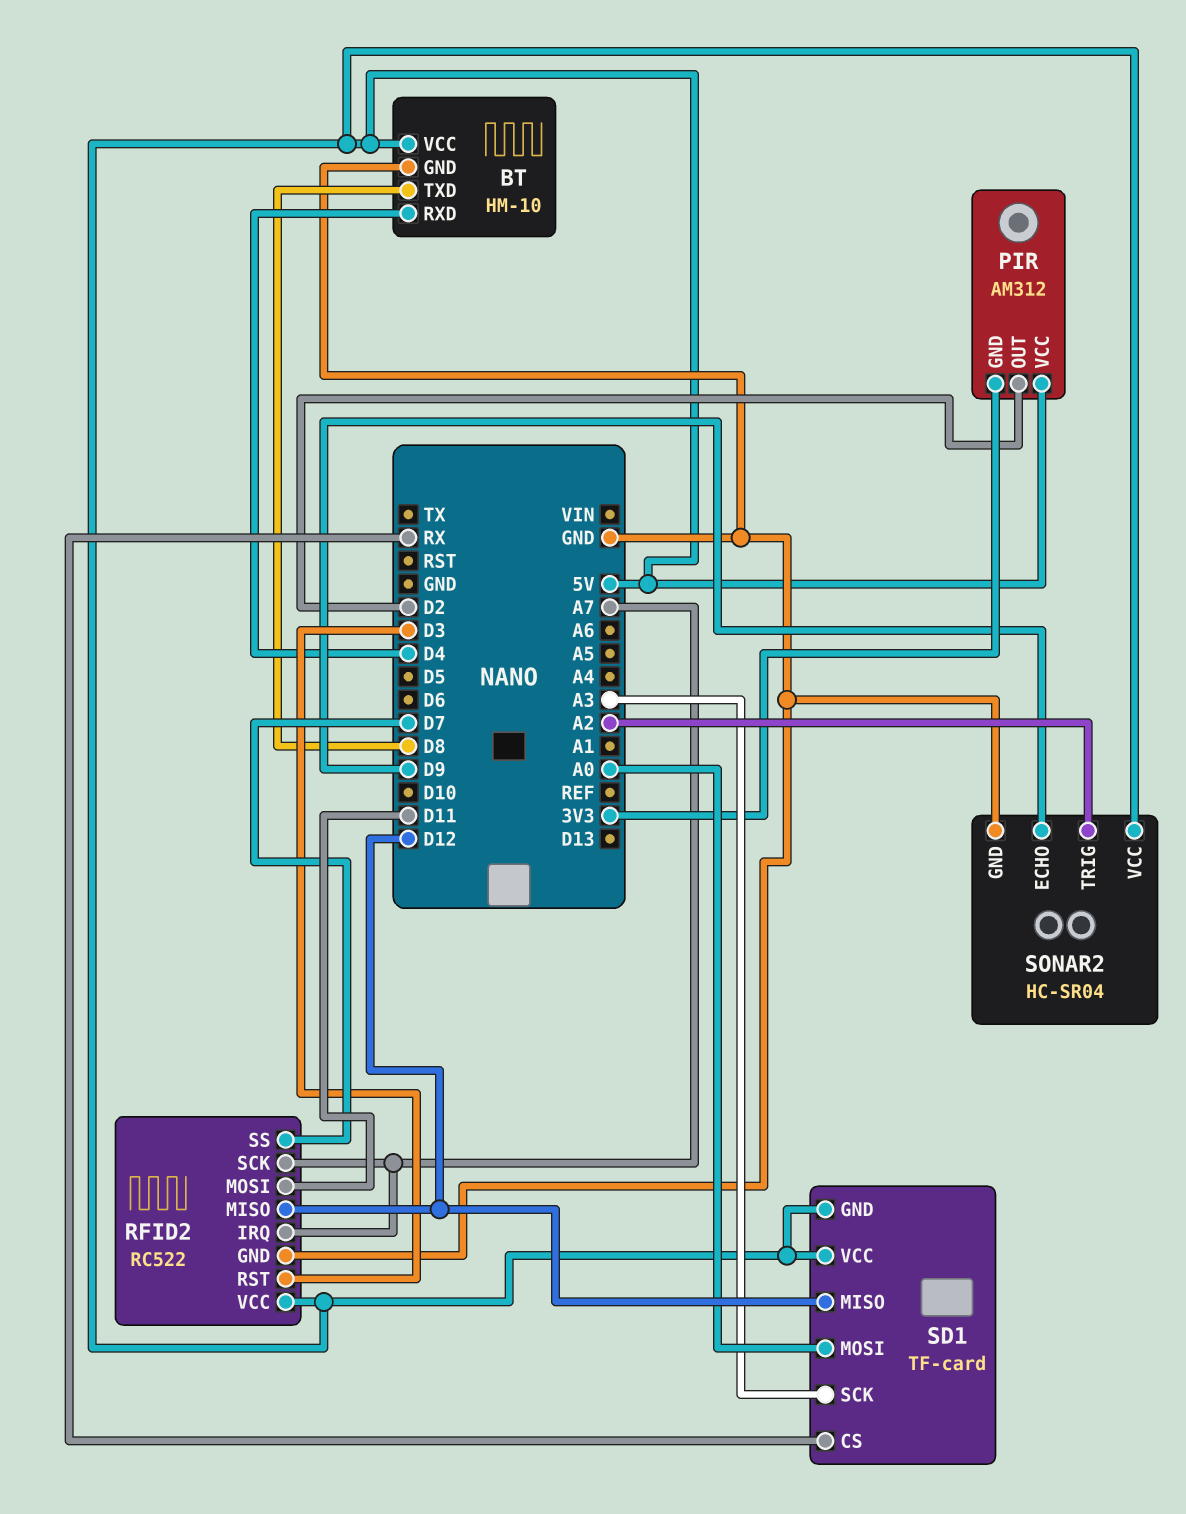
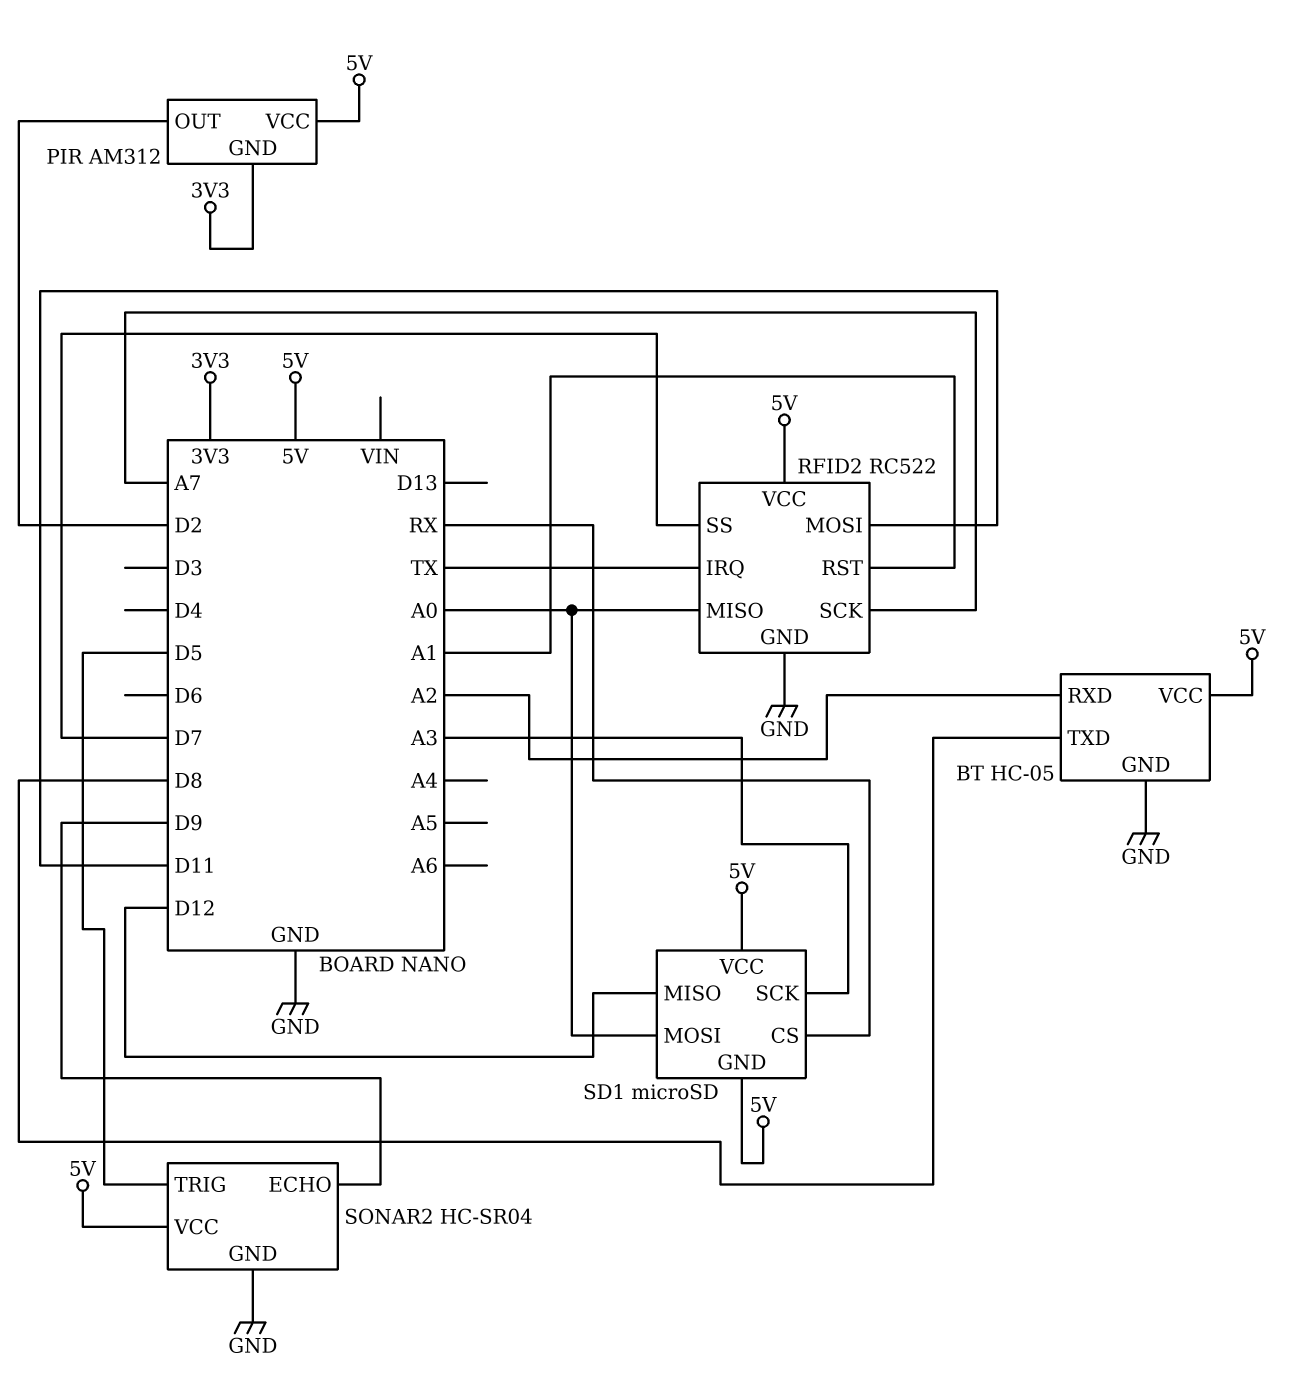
BT: HM-10 -> HC-05
BT pin RXD: D4 -> A2
RFID2 pin IRQ: A7 -> TX
RFID2 pin MISO: D12 -> A0
RFID2 pin RST: D3 -> A1
SD1: TF-card -> microSD
SONAR2 pin TRIG: A2 -> D5

